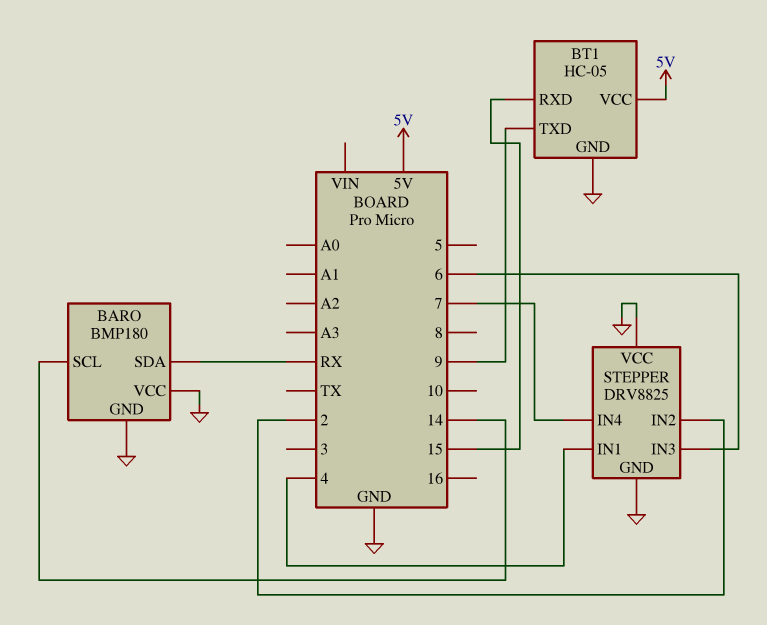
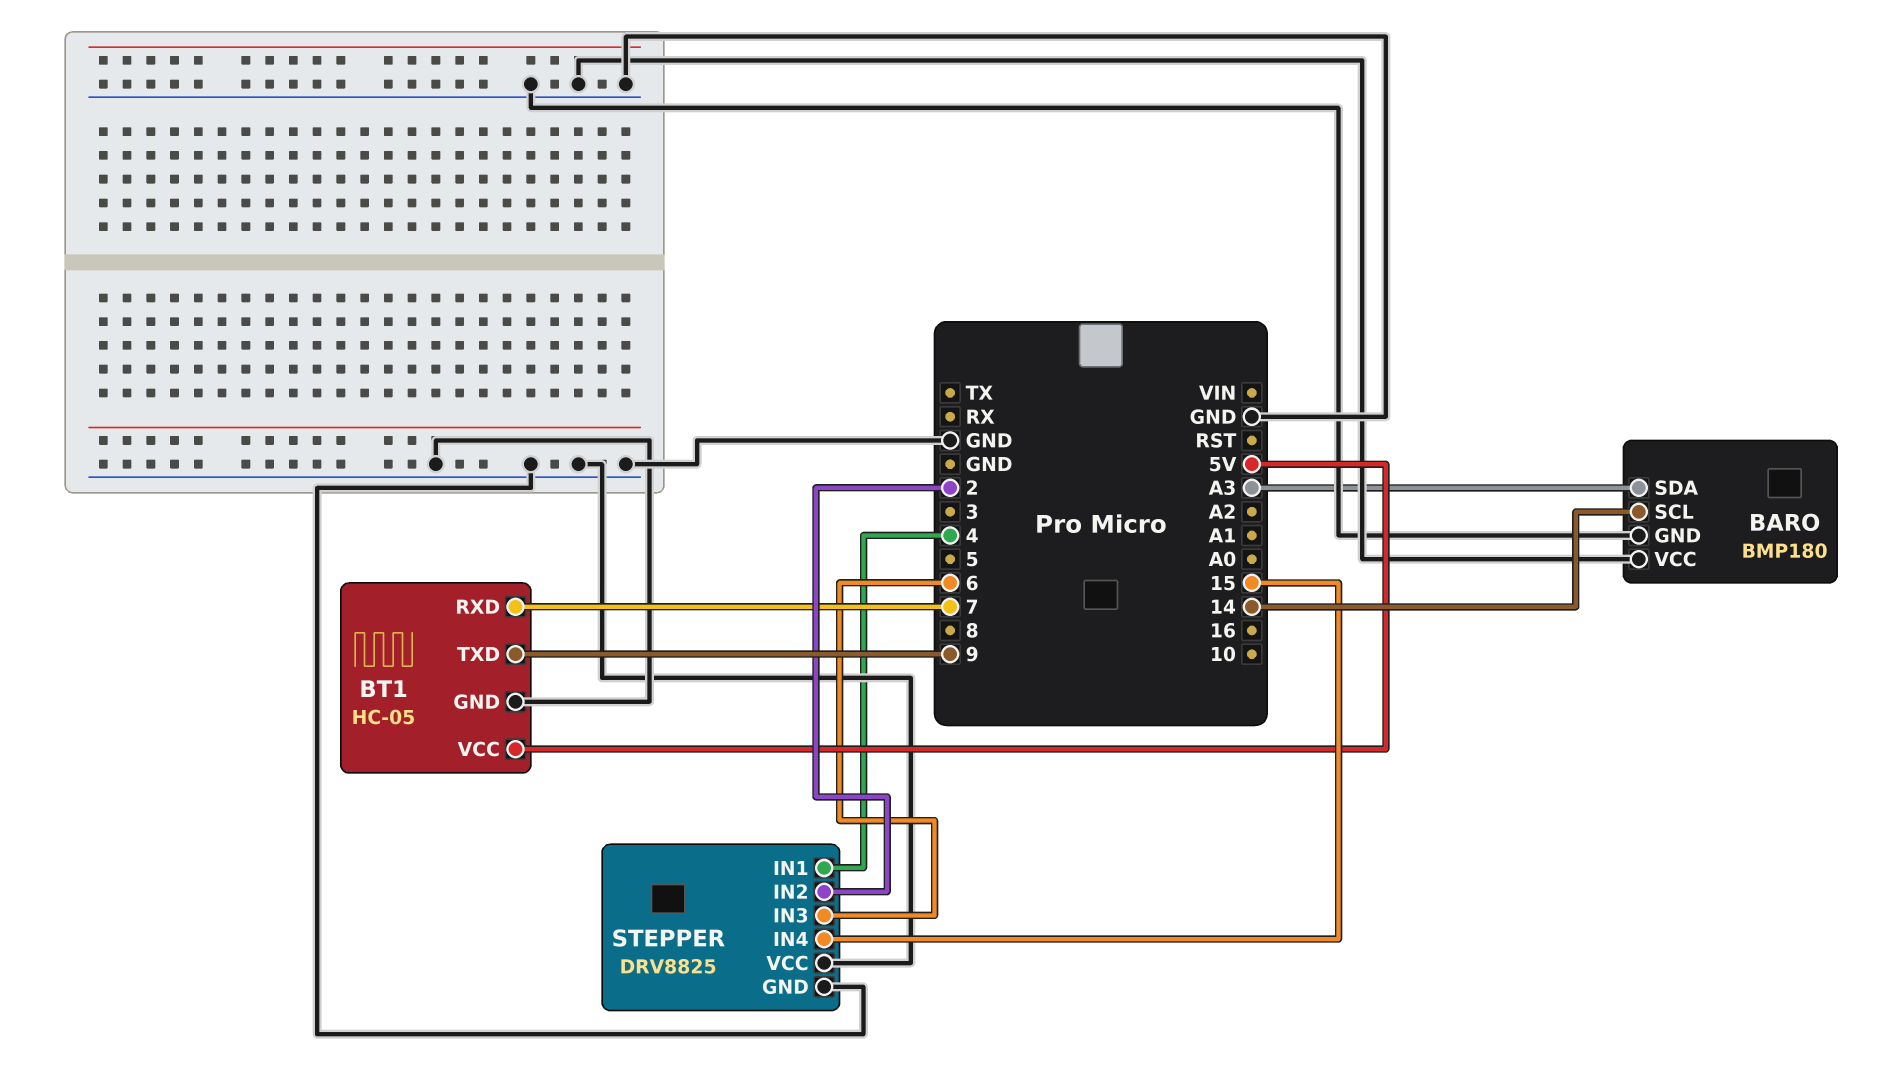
BARO pin SDA: RX -> A3
BT1 pin RXD: 15 -> 7
STEPPER pin IN4: 7 -> 15

